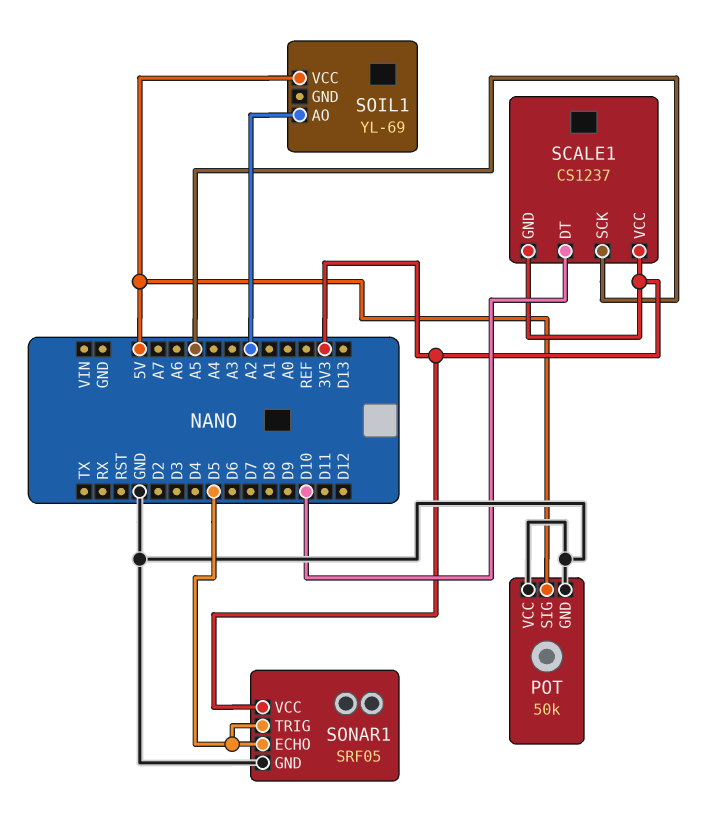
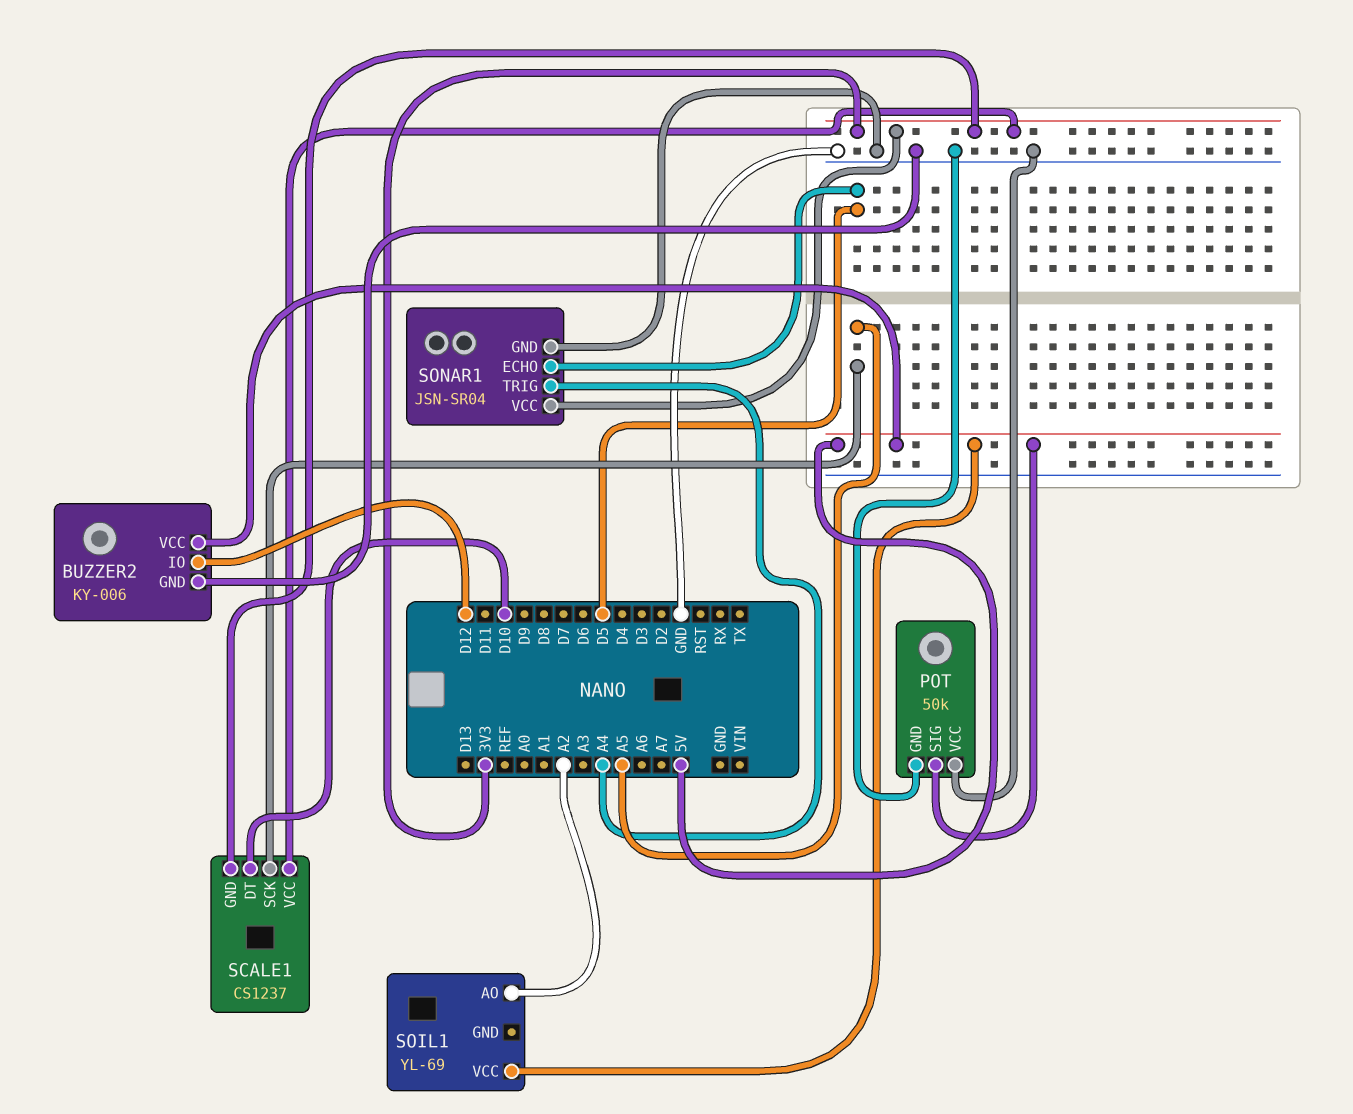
BUZZER2: none -> KY-006
BUZZER2 pin GND: none -> GND
BUZZER2 pin IO: none -> D12
BUZZER2 pin VCC: none -> 5V
SONAR1: SRF05 -> JSN-SR04
SONAR1 pin TRIG: D5 -> A4

